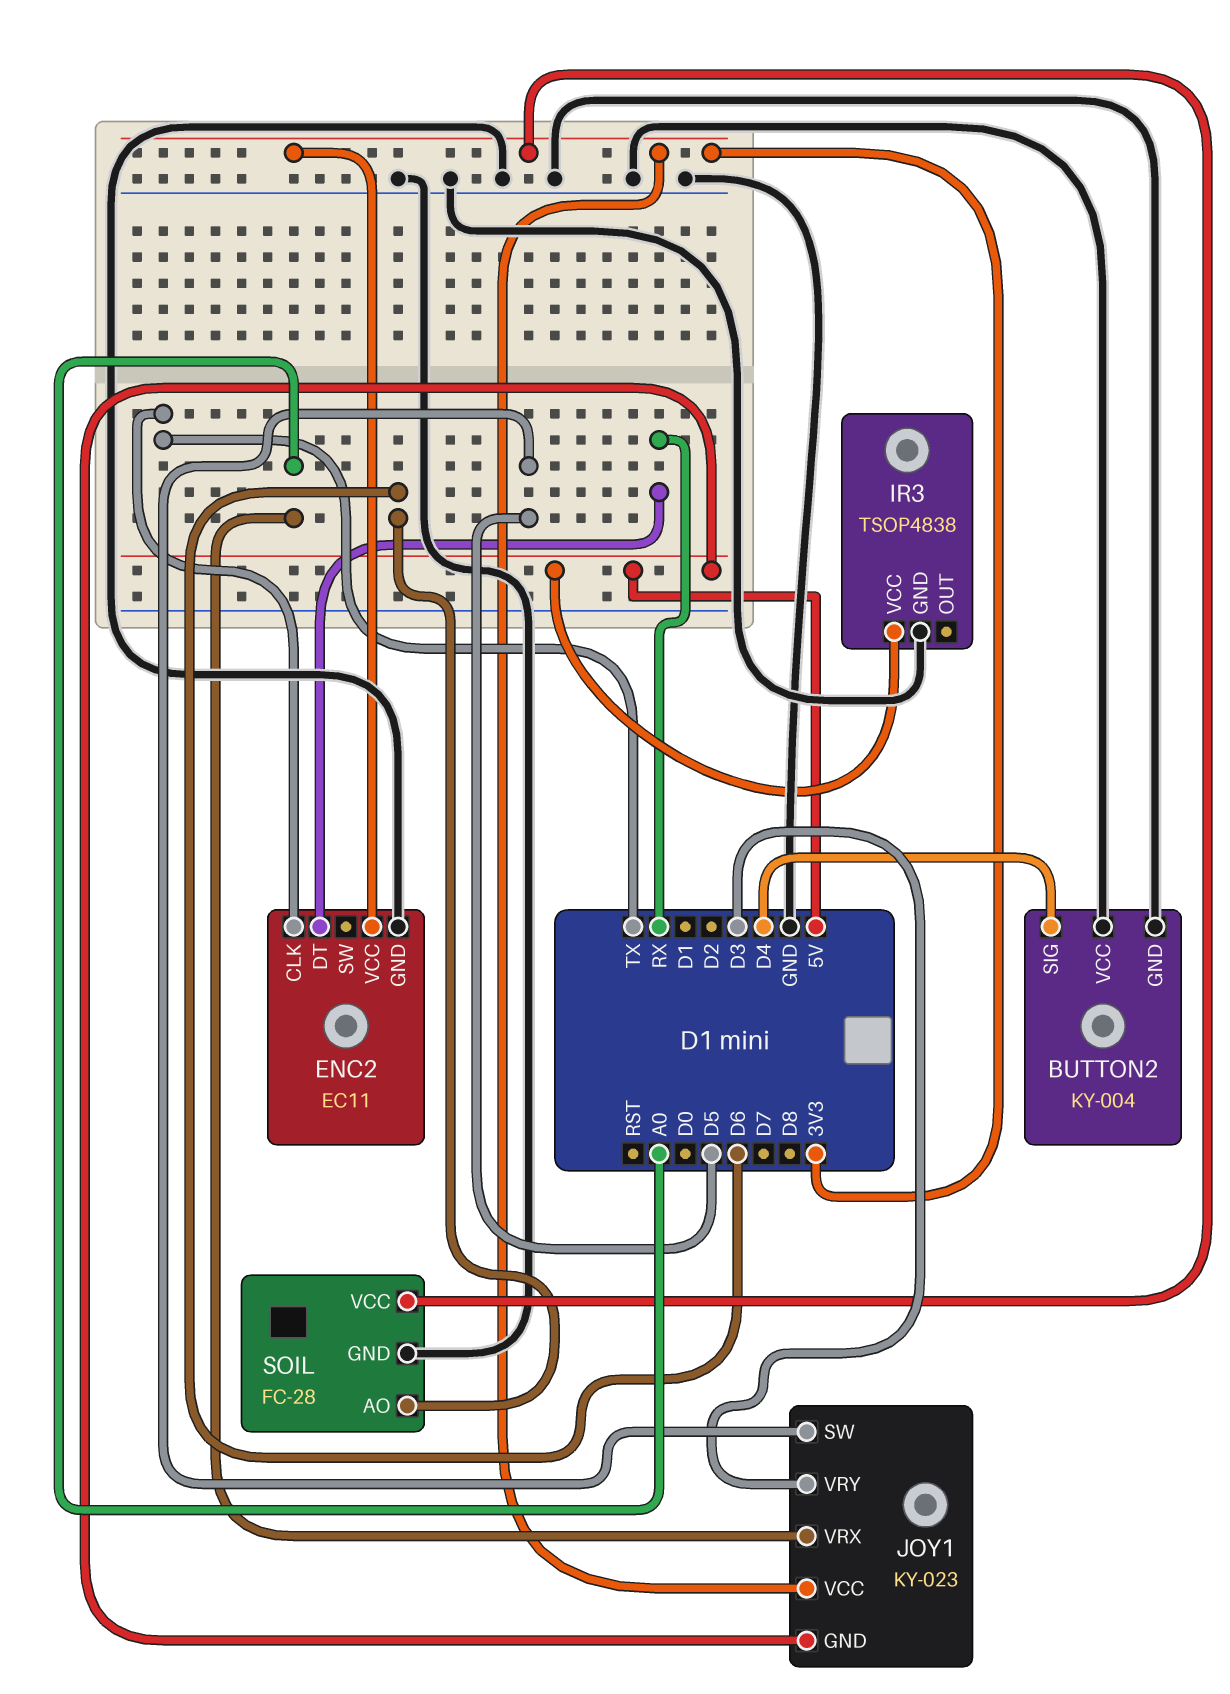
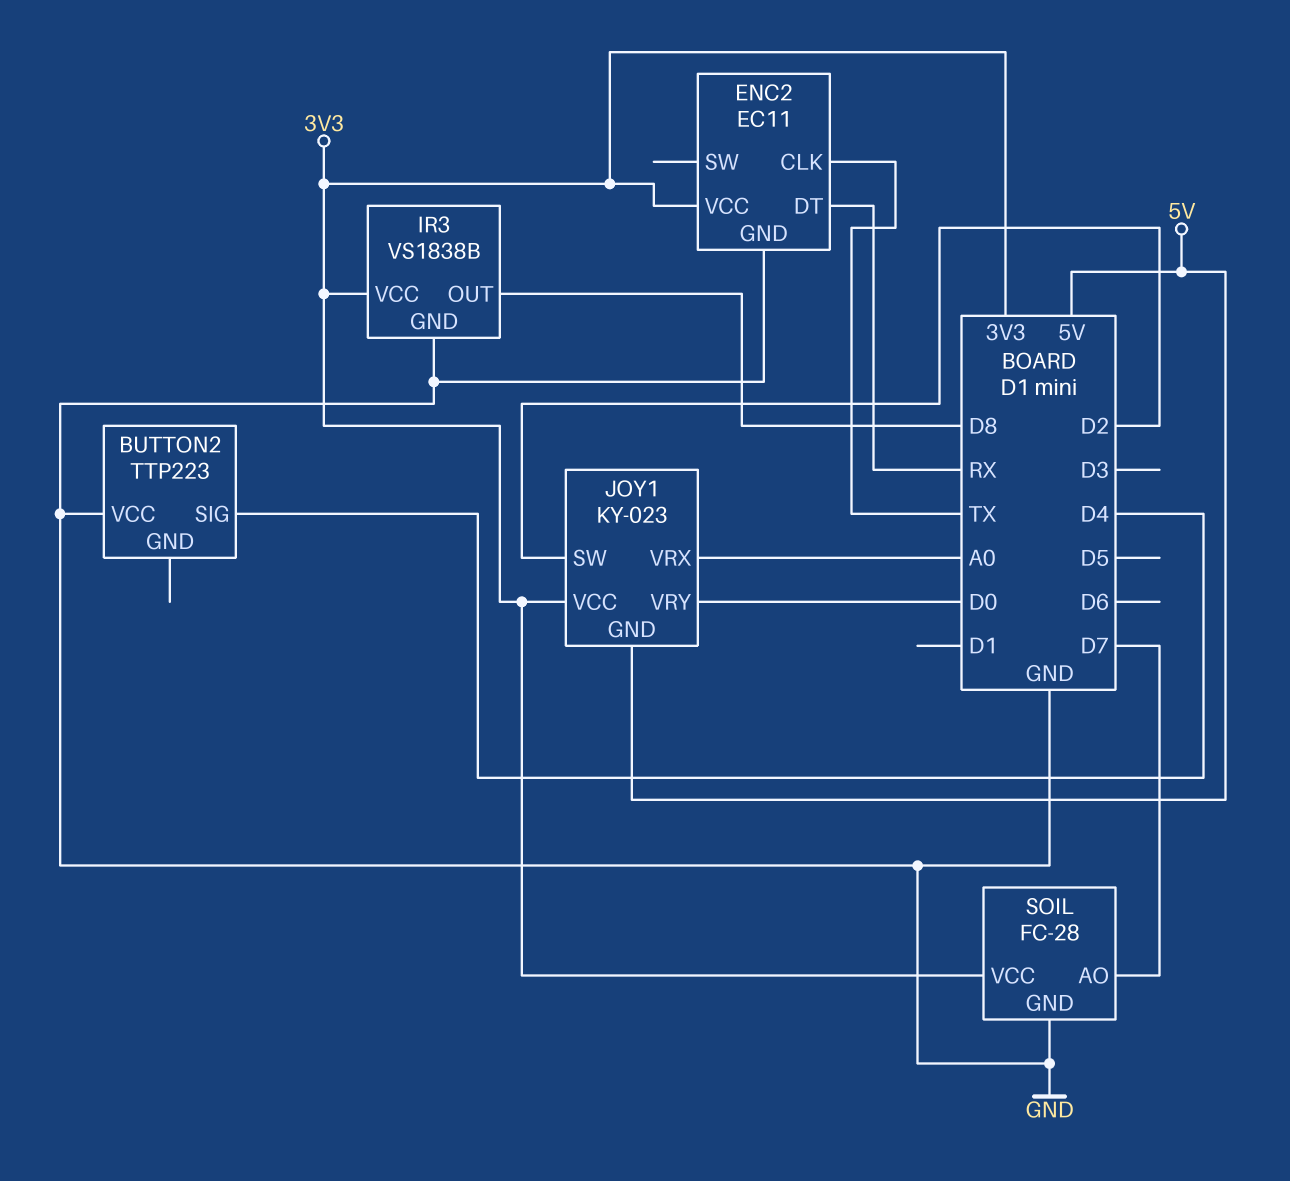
BUTTON2: KY-004 -> TTP223
BUTTON2 pin GND: GND -> none
IR3: TSOP4838 -> VS1838B
IR3 pin OUT: none -> D8
IR3 pin VCC: 5V -> 3V3
JOY1 pin SW: D5 -> D2
JOY1 pin VRY: D3 -> D0
SOIL pin AO: D6 -> D7

